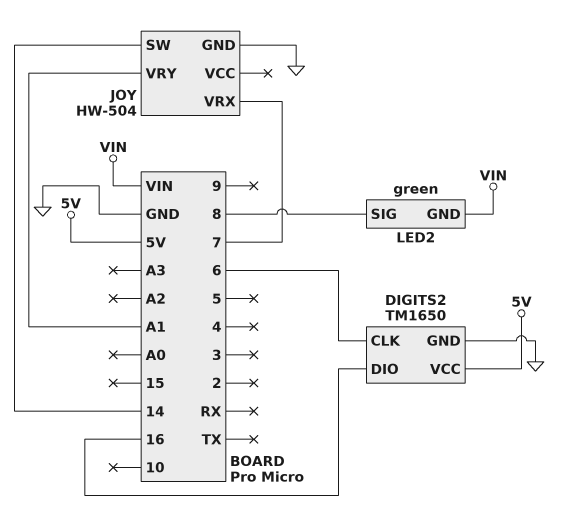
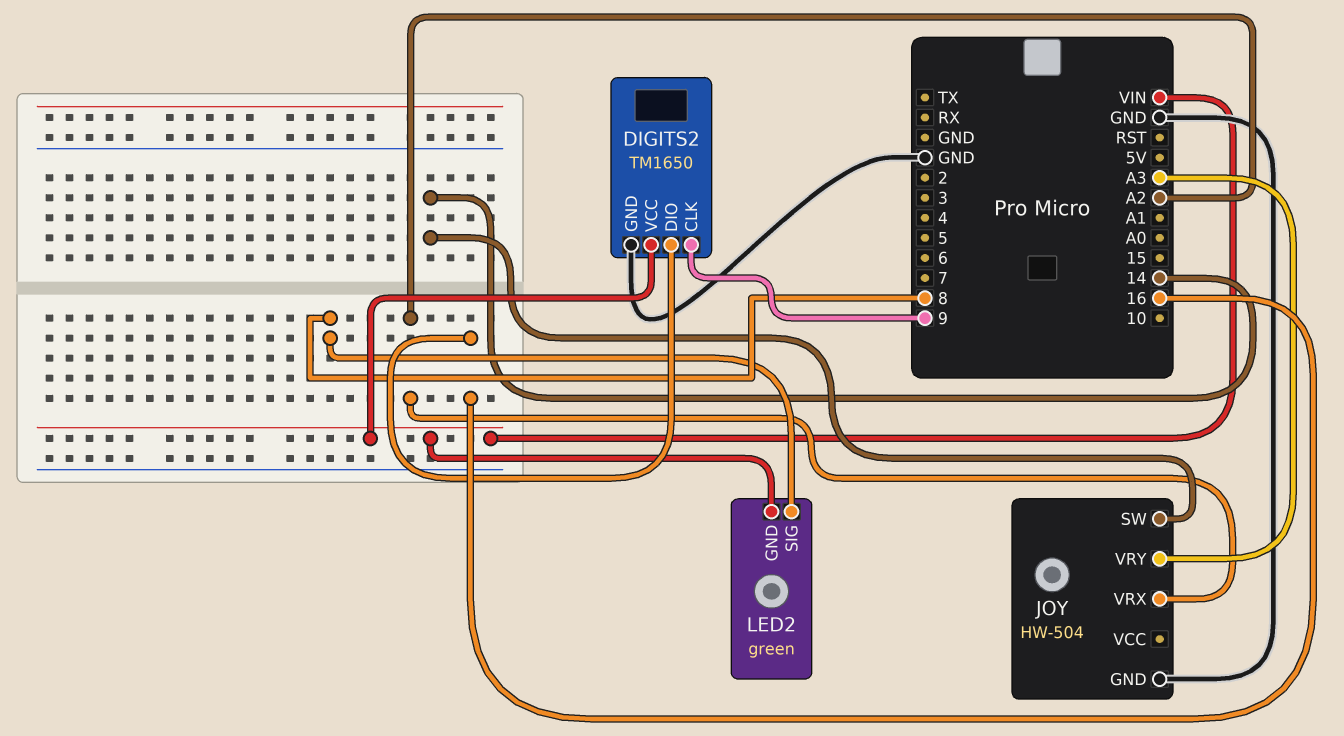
DIGITS2 pin CLK: 6 -> 9
DIGITS2 pin VCC: 5V -> VIN
JOY pin VRX: 7 -> A2
JOY pin VRY: A1 -> A3

